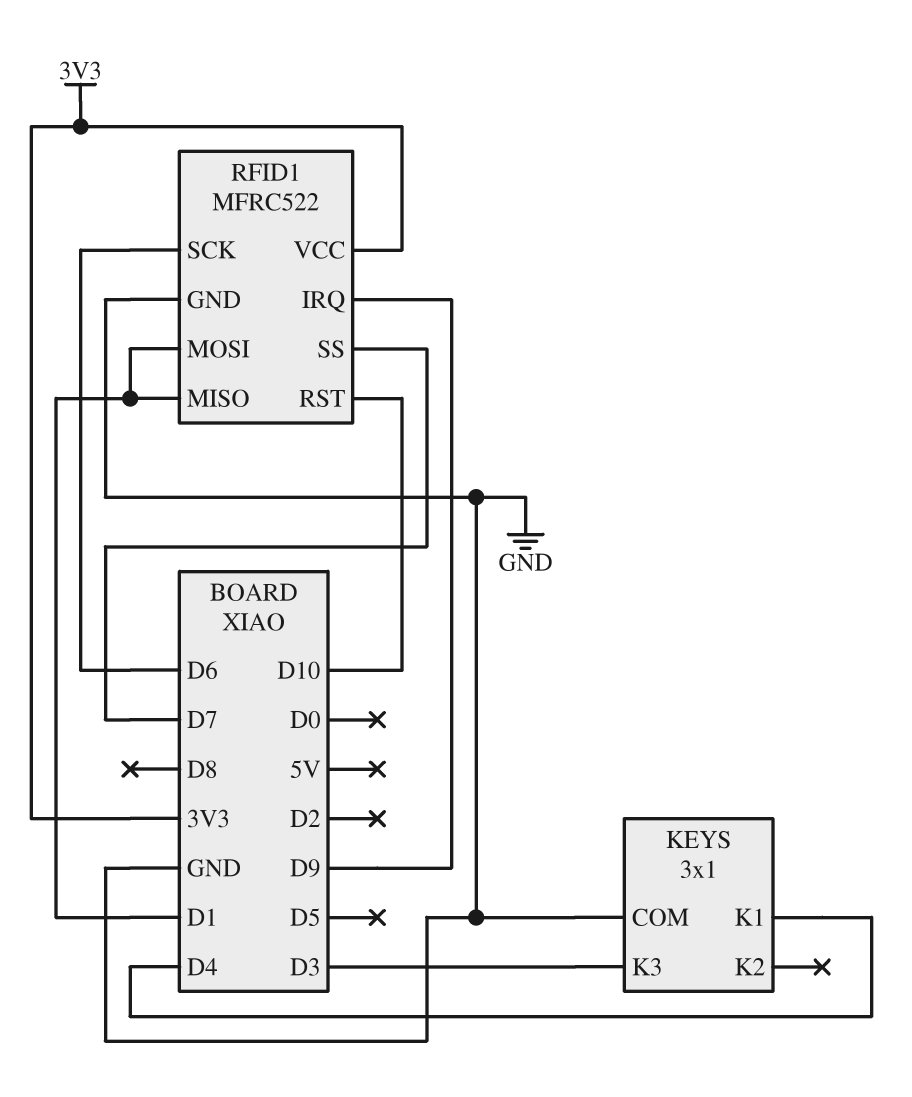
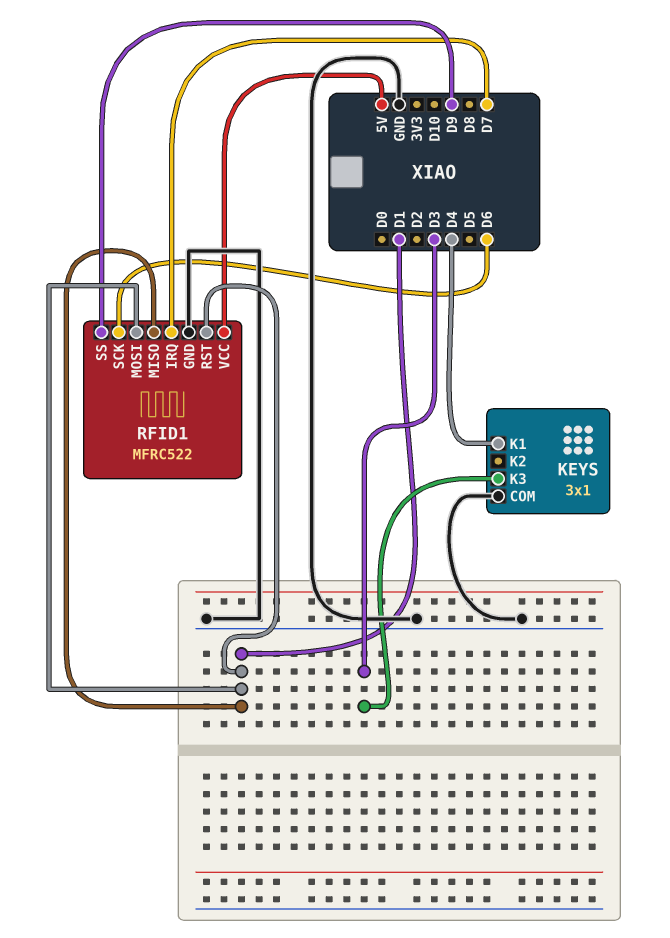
RFID1 pin IRQ: D9 -> D7
RFID1 pin RST: D10 -> D1
RFID1 pin SS: D7 -> D9
RFID1 pin VCC: 3V3 -> 5V

